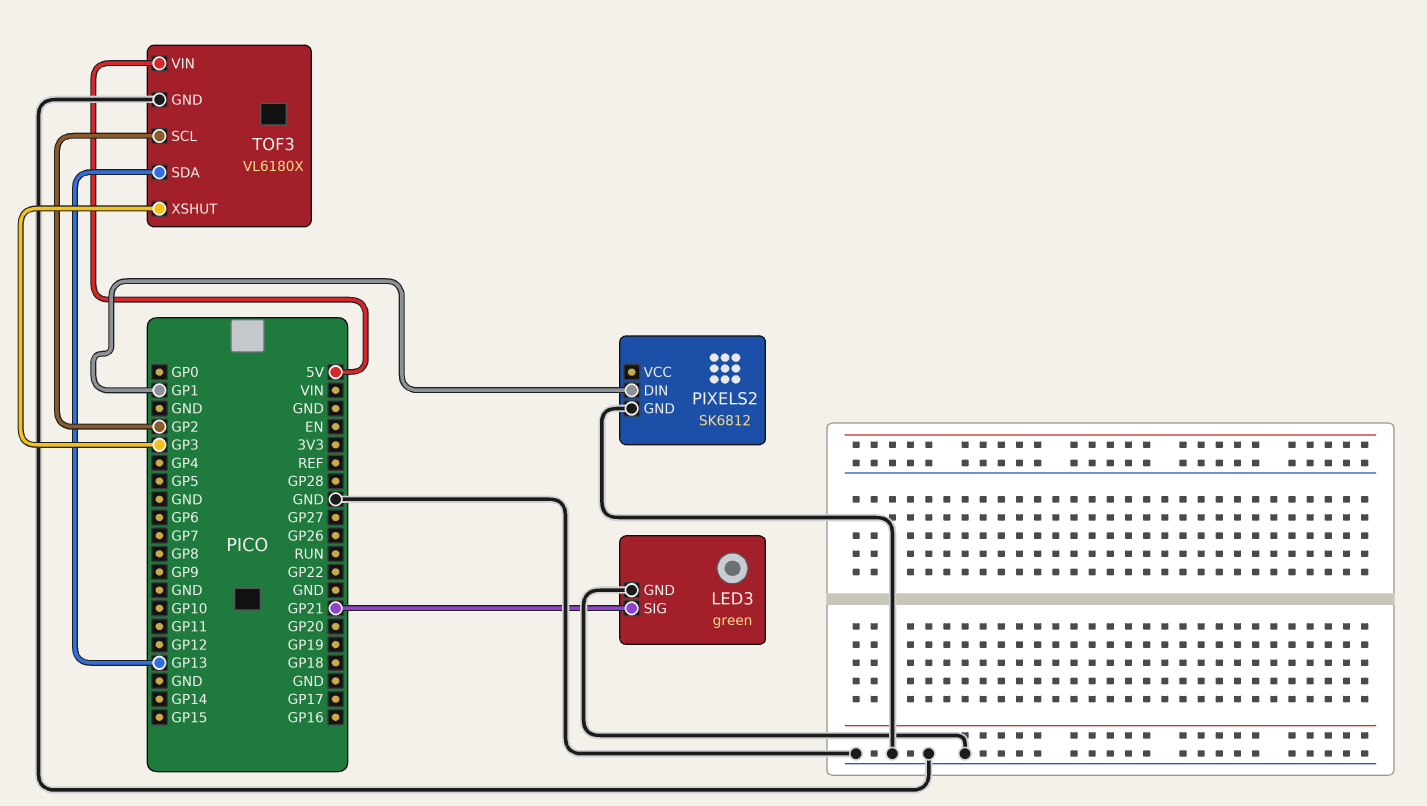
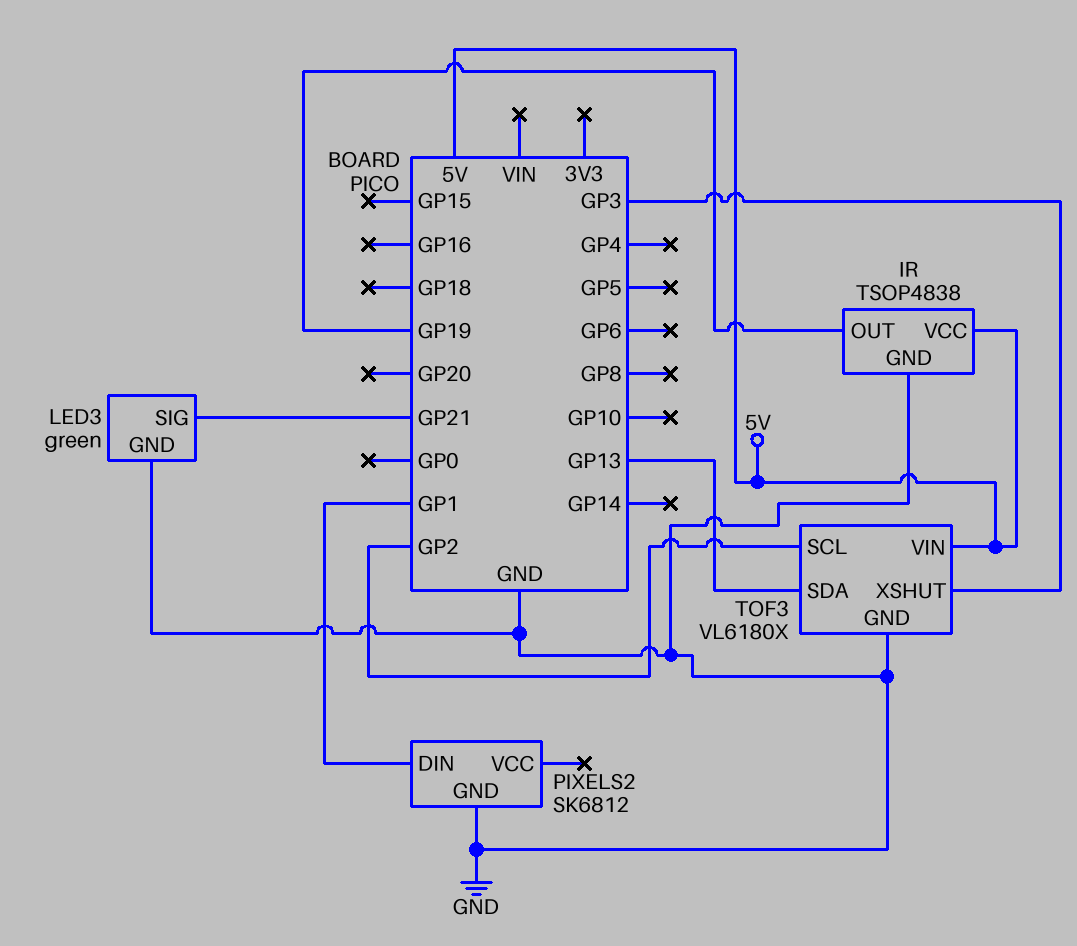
IR: none -> TSOP4838
IR pin GND: none -> GND
IR pin OUT: none -> GP19
IR pin VCC: none -> 5V

